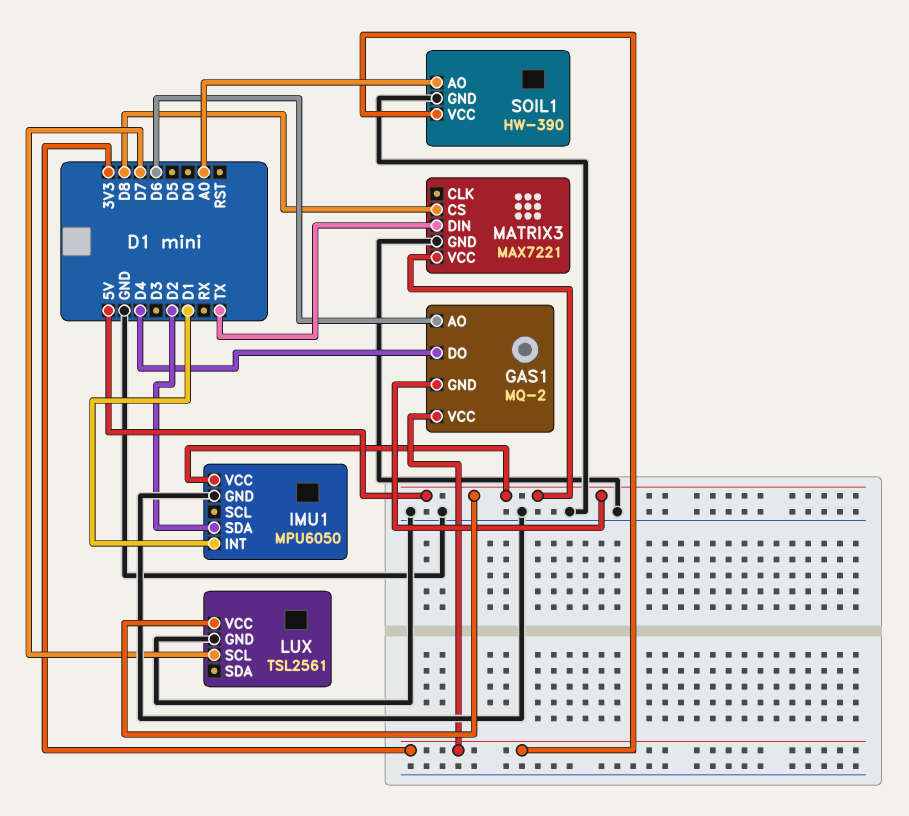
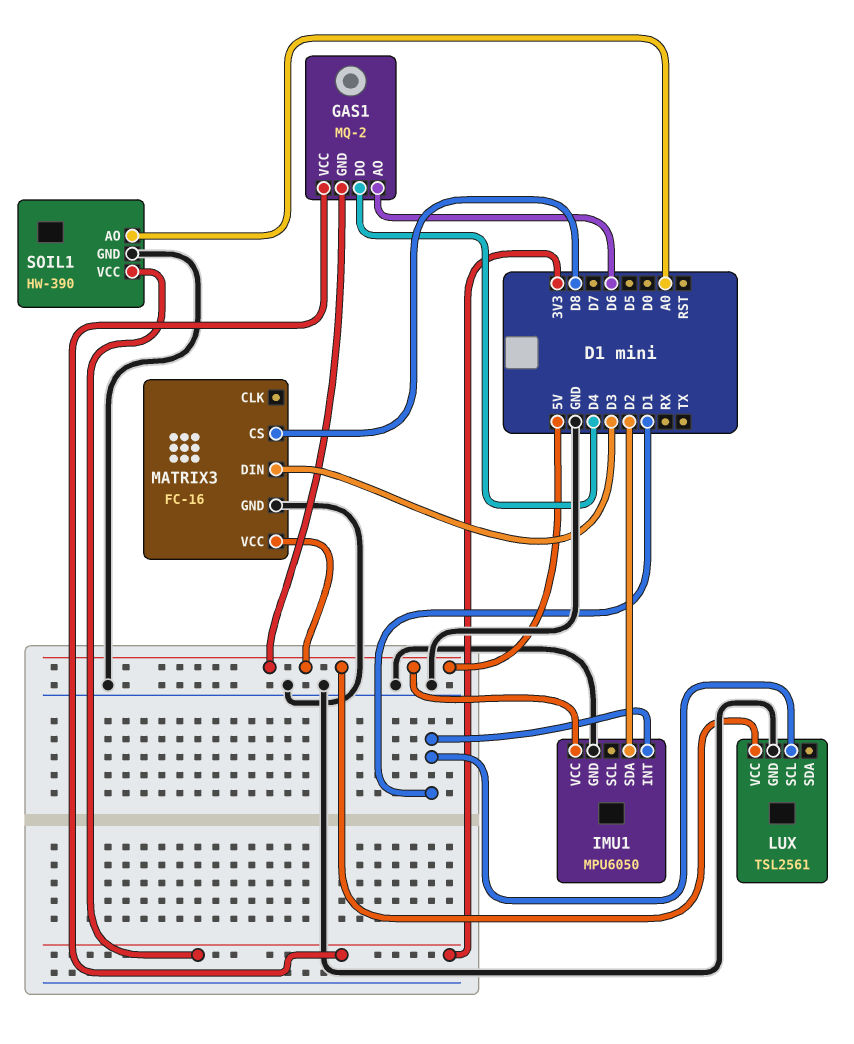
LUX pin SCL: D7 -> D1
MATRIX3: MAX7221 -> FC-16
MATRIX3 pin DIN: TX -> D3

